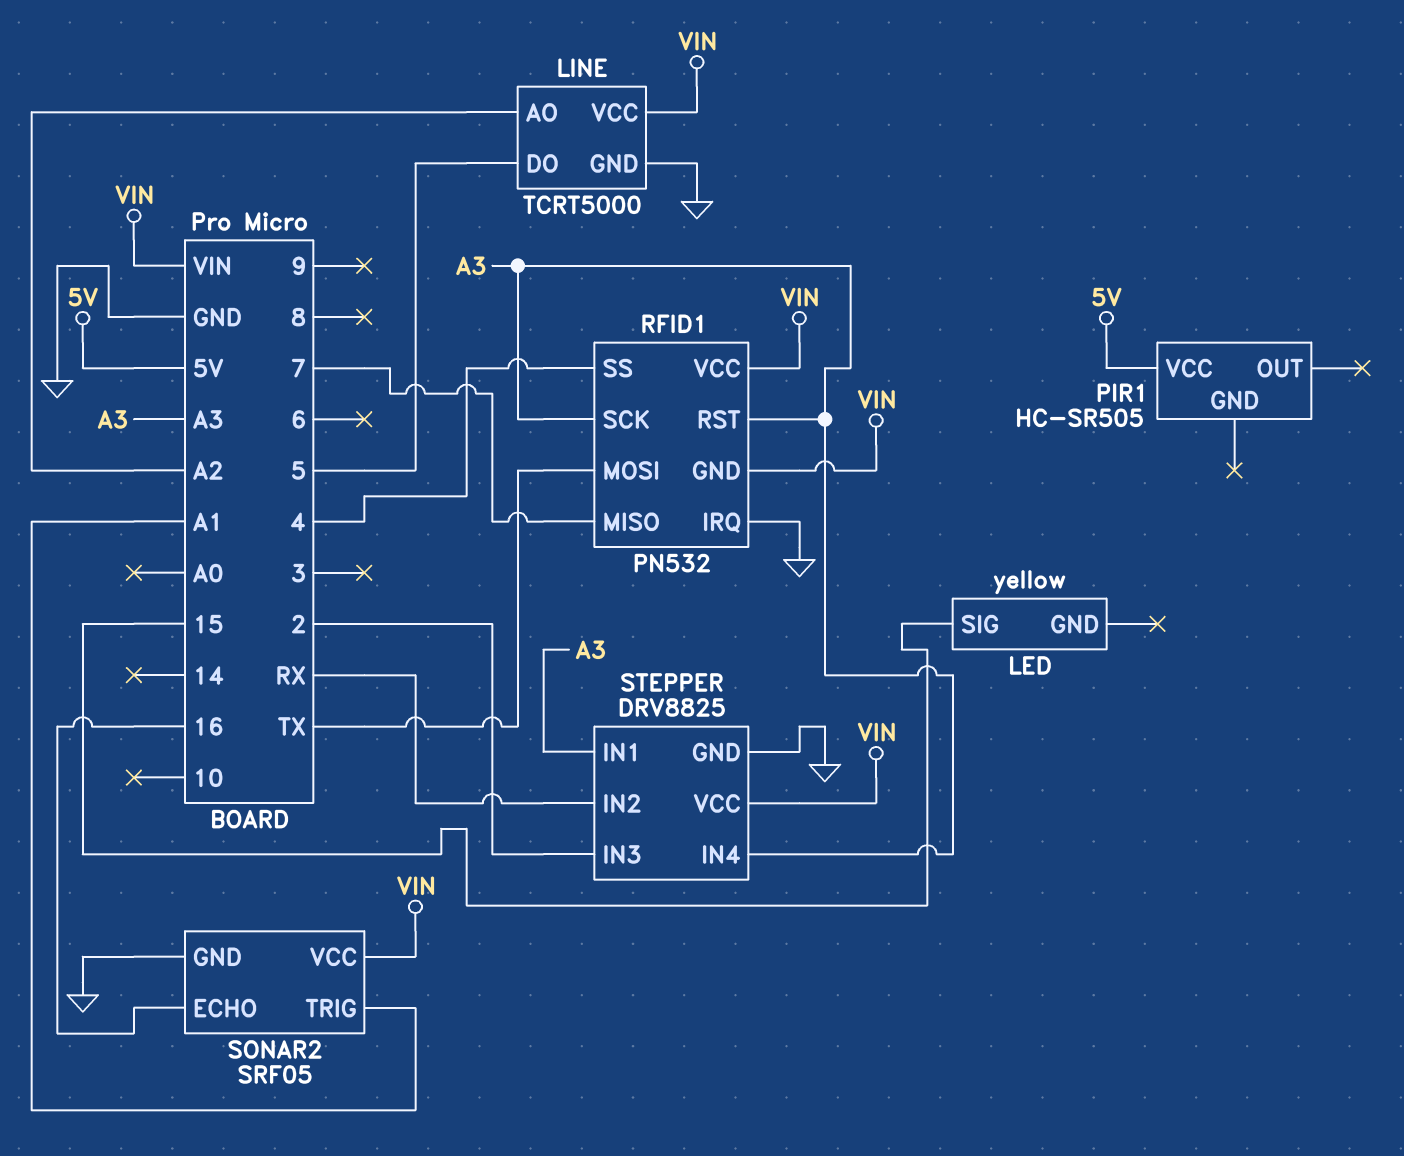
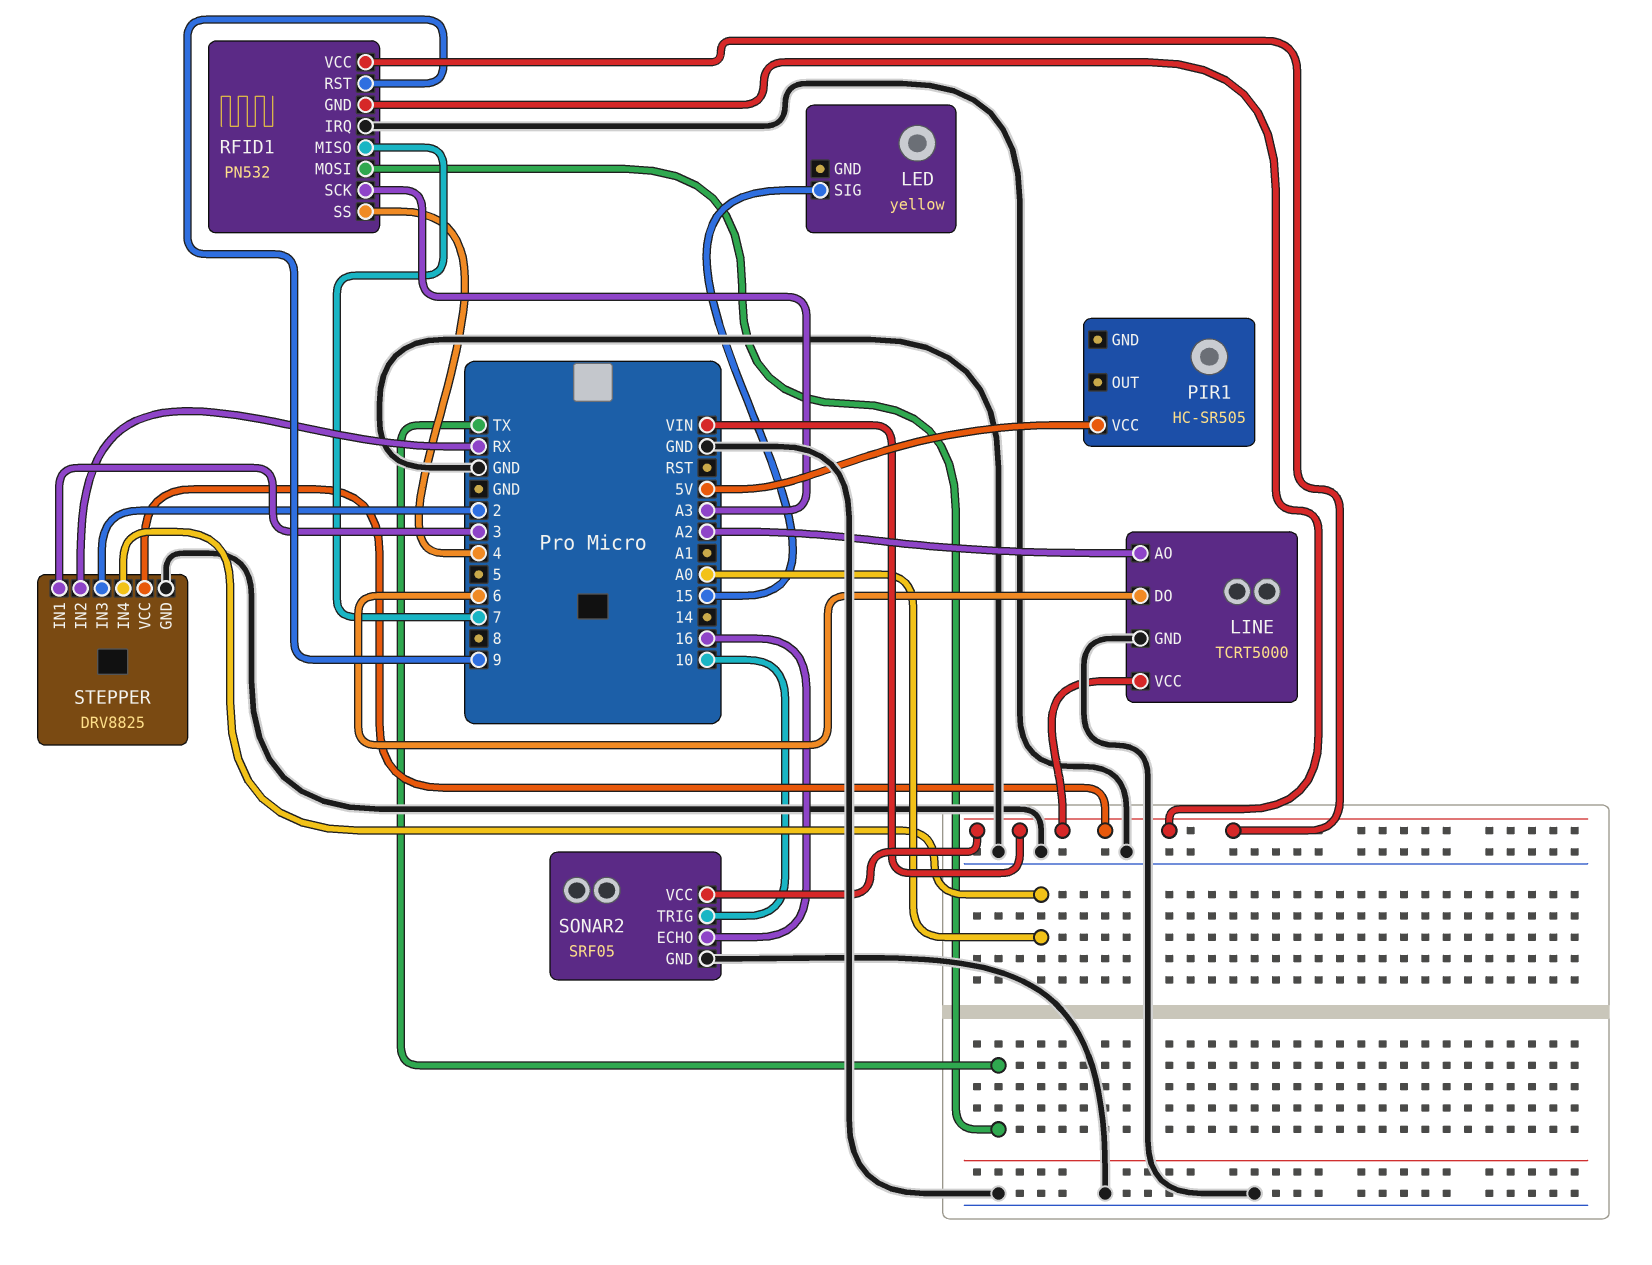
LINE pin DO: 5 -> 6
RFID1 pin RST: A3 -> 9
SONAR2 pin TRIG: A1 -> 10
STEPPER pin IN1: A3 -> 3
STEPPER pin IN4: A3 -> A0

